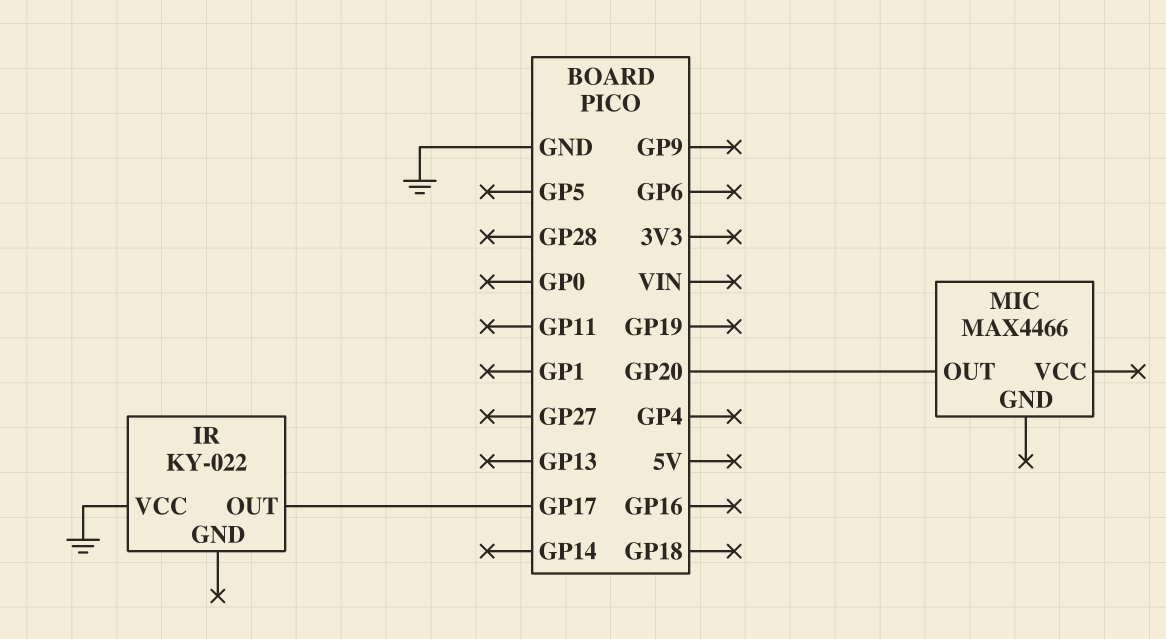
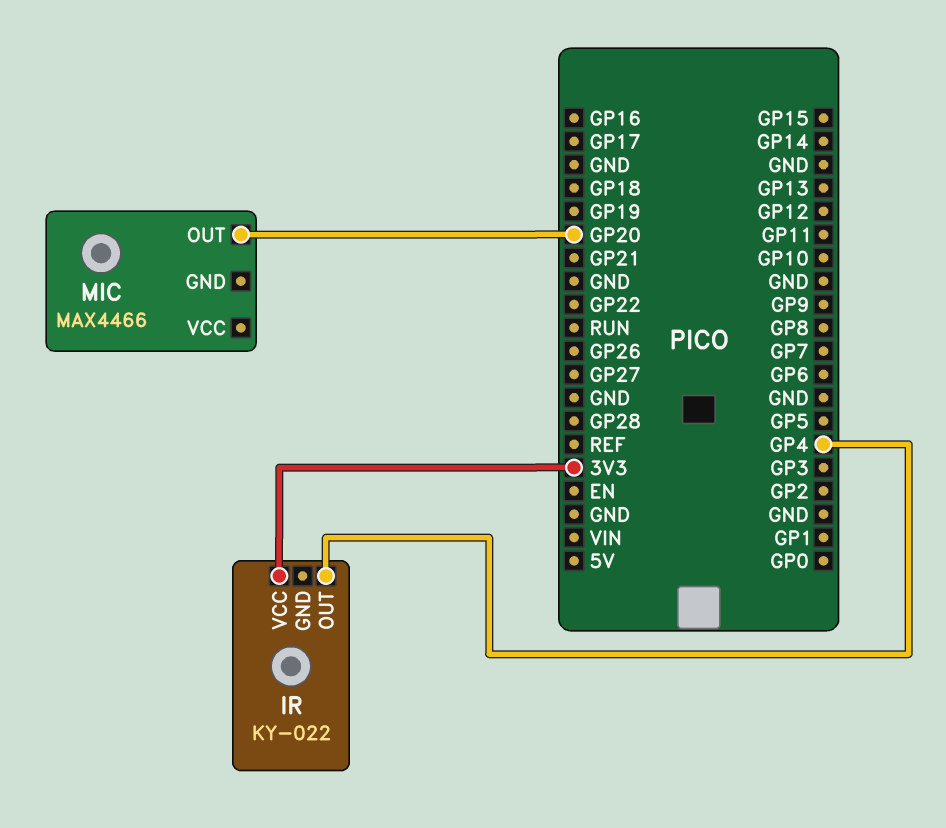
IR pin OUT: GP17 -> GP4
IR pin VCC: GND -> 3V3

